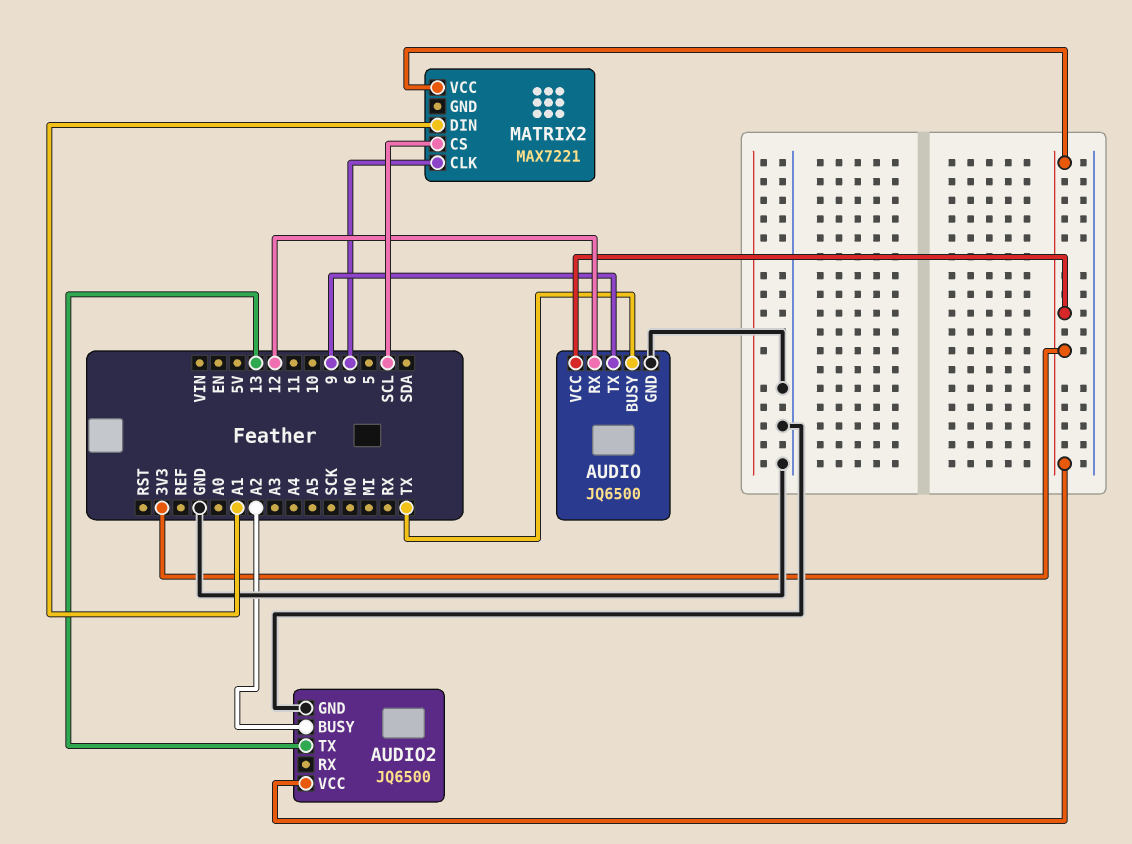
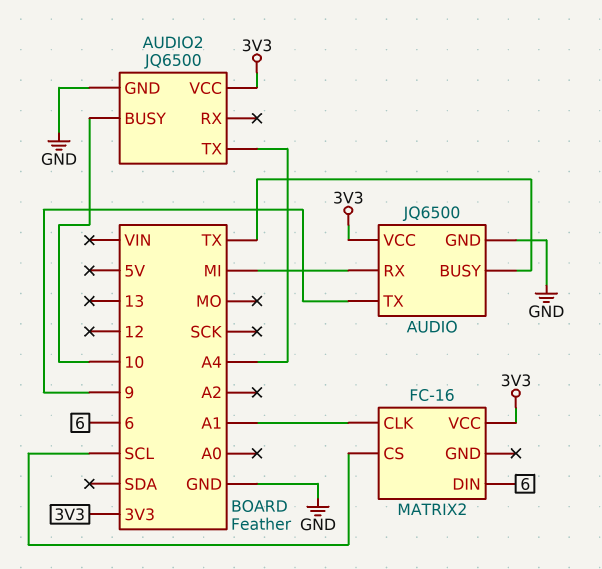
AUDIO pin RX: 12 -> MI
AUDIO2 pin BUSY: A2 -> 10
AUDIO2 pin TX: 13 -> A4
MATRIX2: MAX7221 -> FC-16
MATRIX2 pin CLK: 6 -> A1
MATRIX2 pin DIN: A1 -> 6

